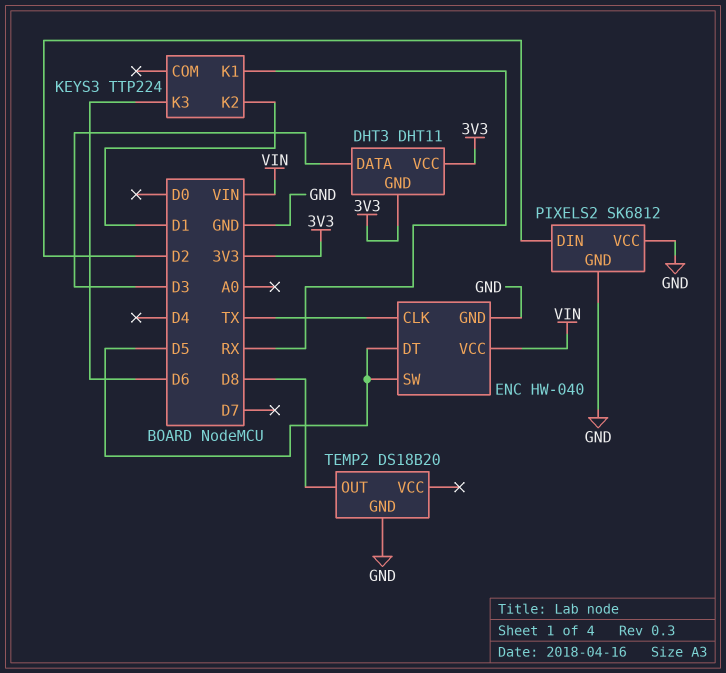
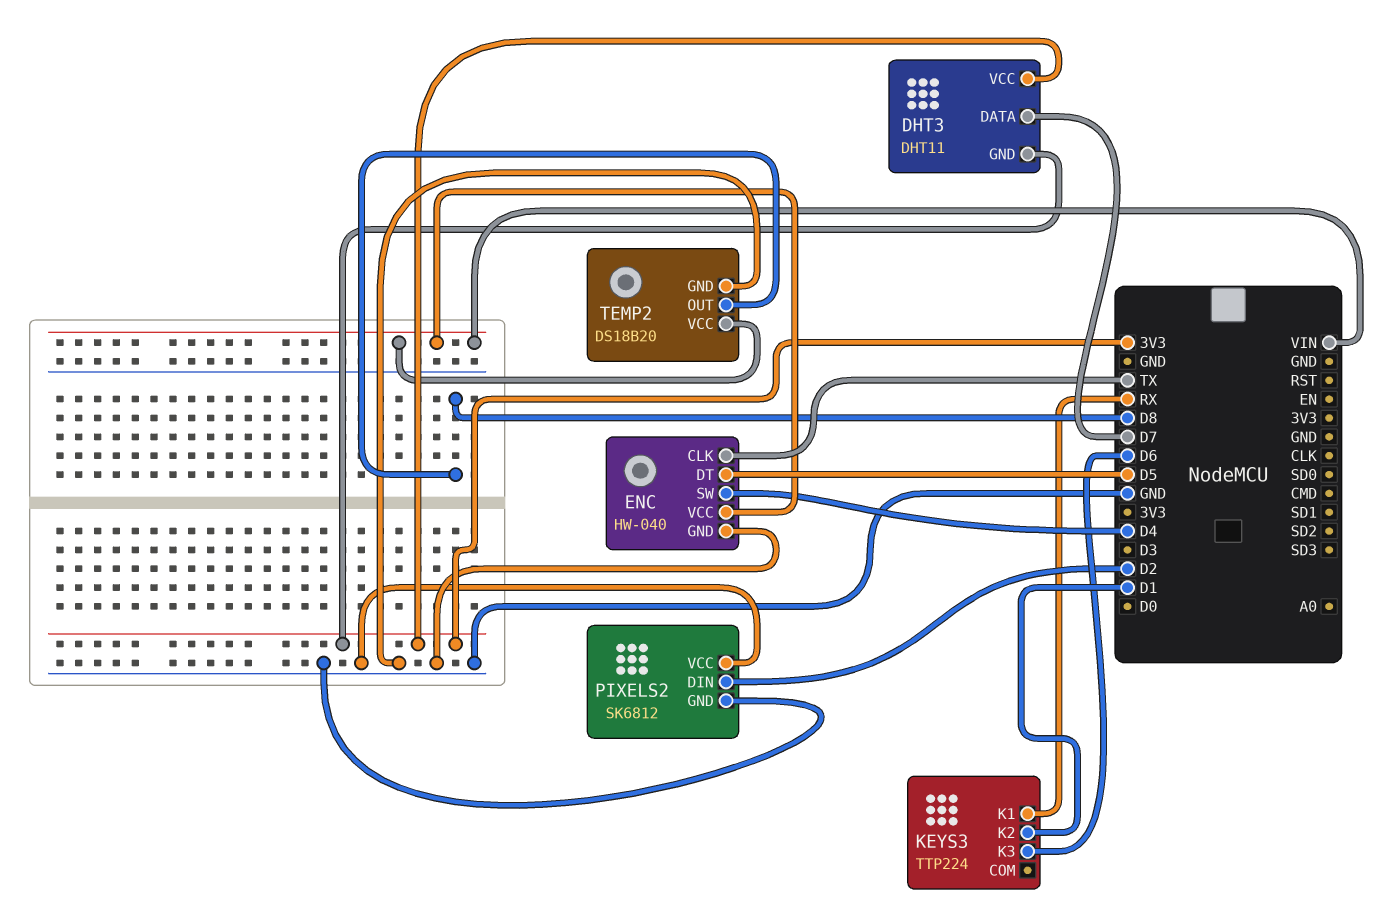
DHT3 pin DATA: D3 -> D7
ENC pin SW: D5 -> D4
TEMP2 pin VCC: none -> VIN

